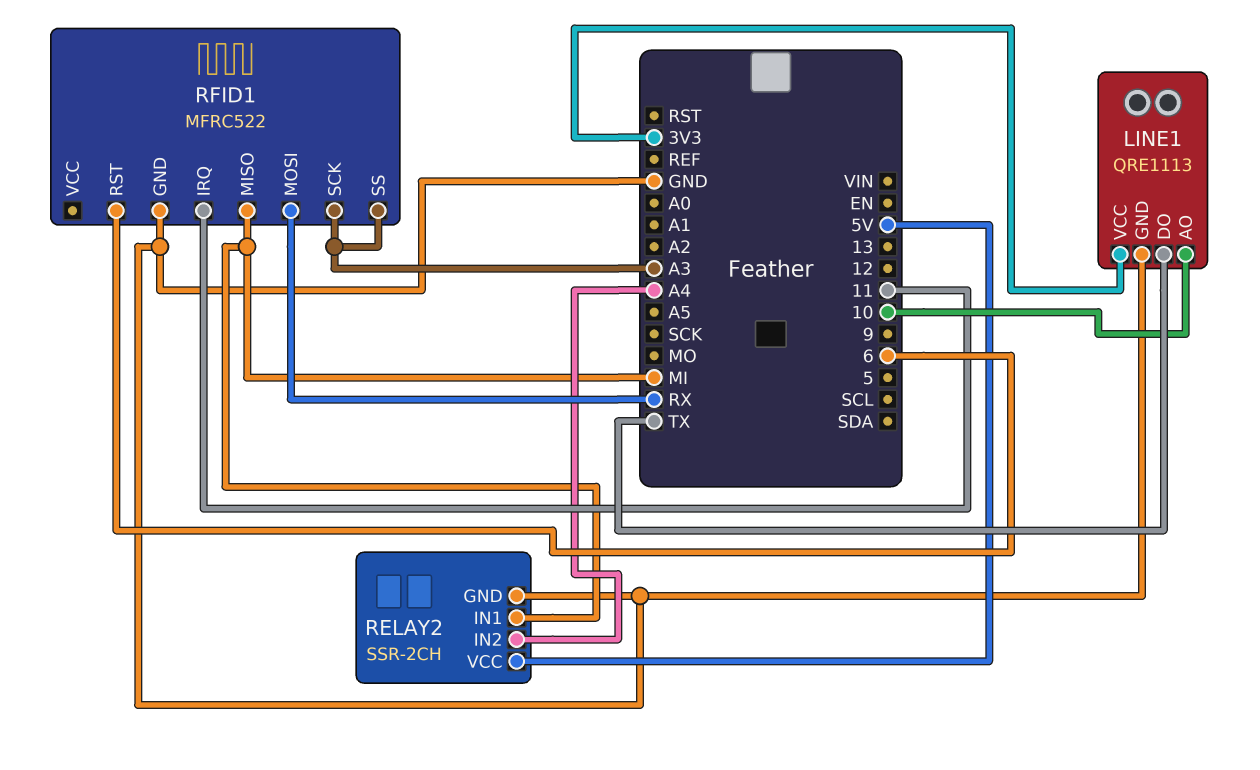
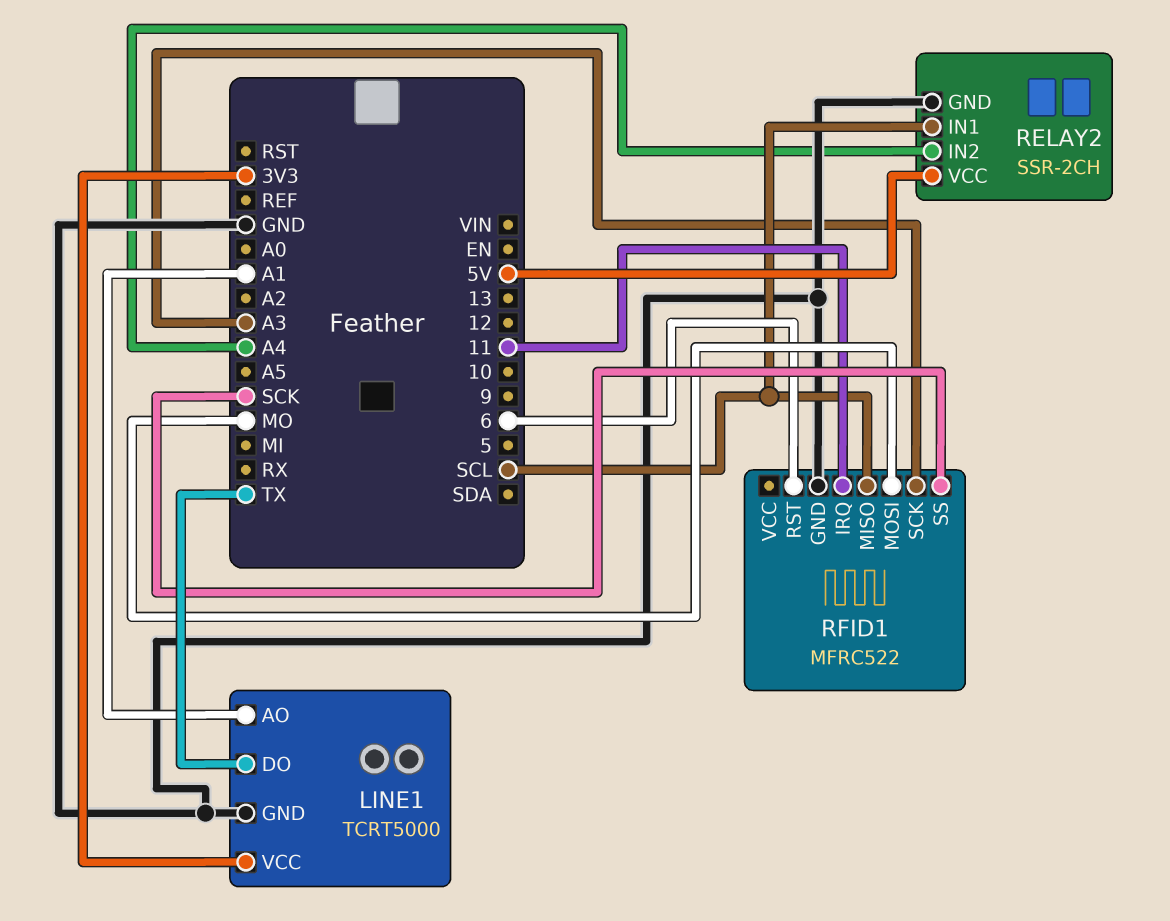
LINE1: QRE1113 -> TCRT5000
LINE1 pin AO: 10 -> A1
RELAY2 pin IN1: MI -> SCL
RFID1 pin MISO: MI -> SCL
RFID1 pin MOSI: RX -> MO
RFID1 pin SS: A3 -> SCK

